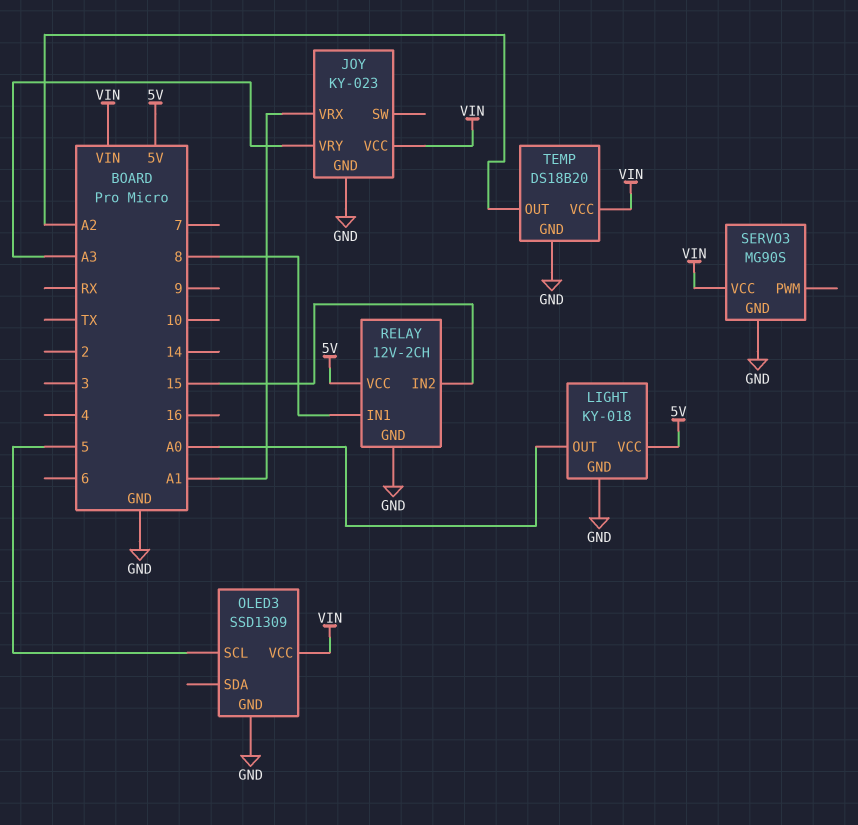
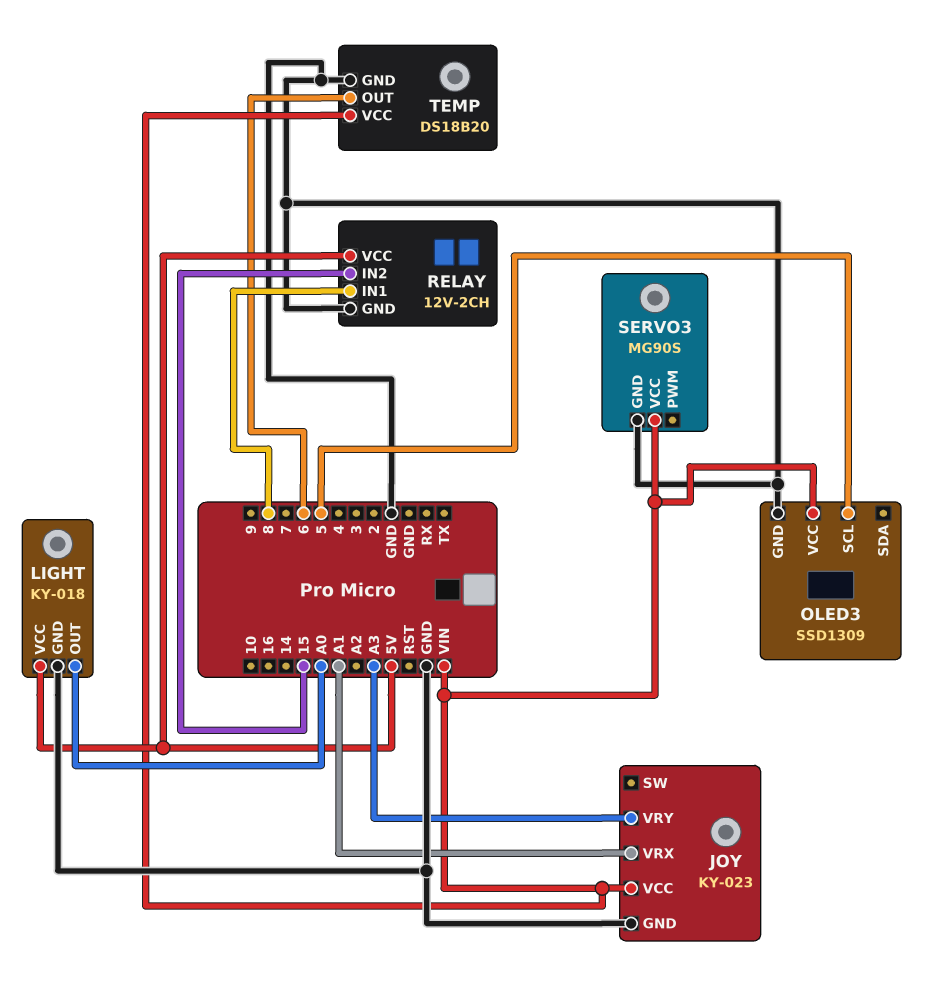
TEMP pin OUT: A2 -> 6

